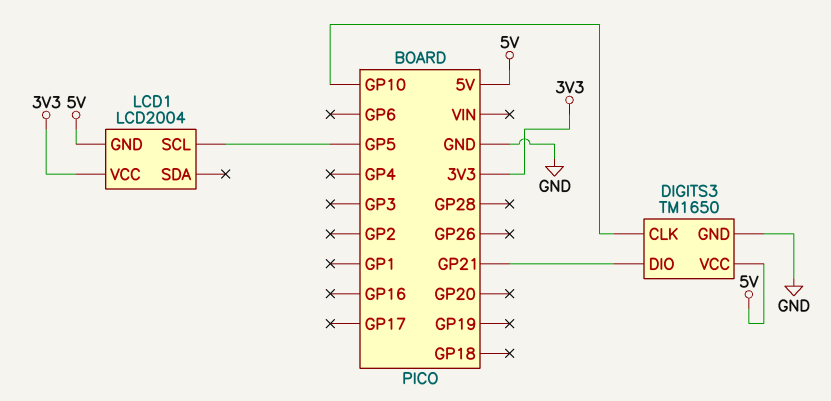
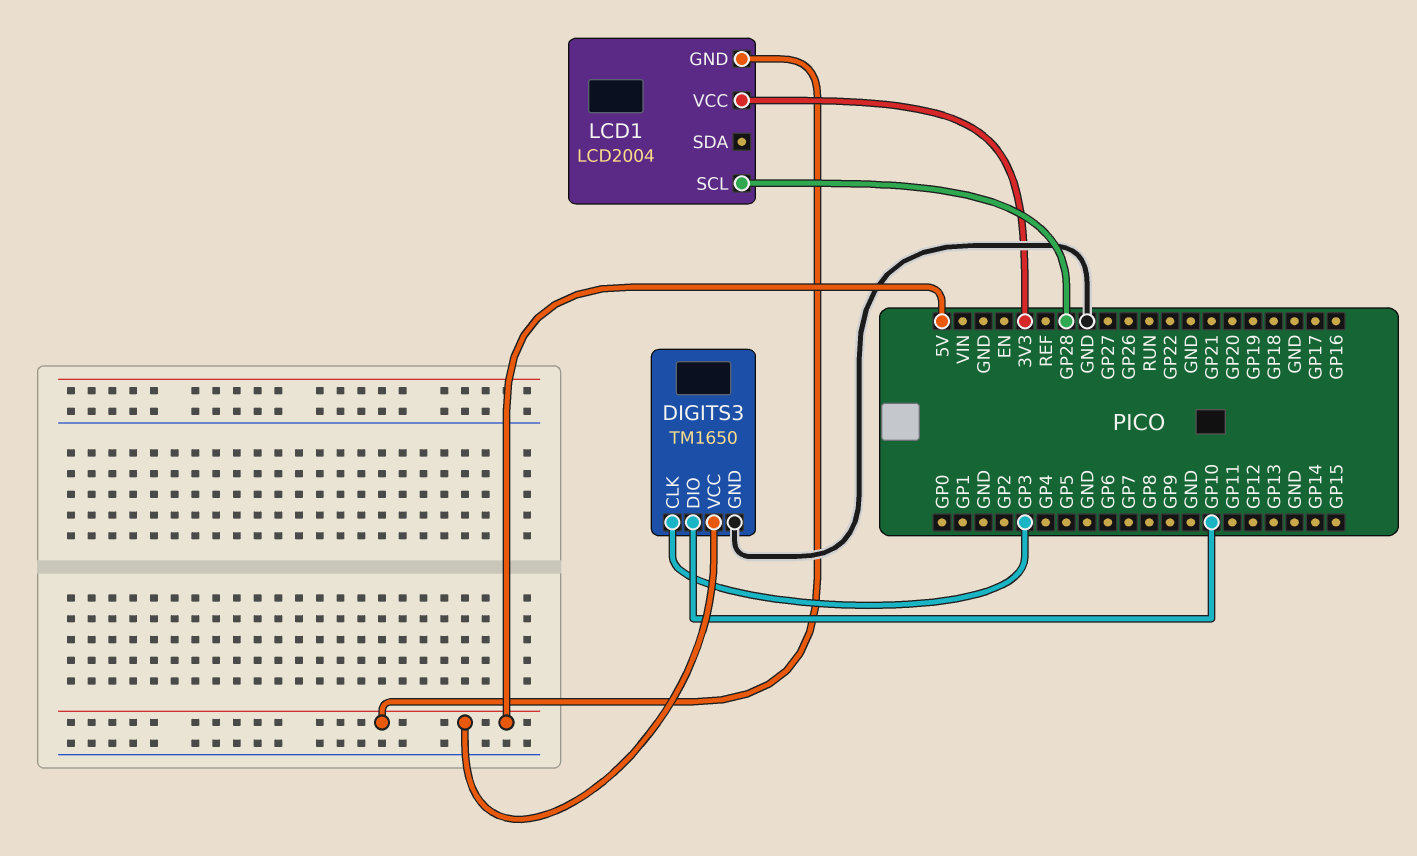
DIGITS3 pin CLK: GP10 -> GP3
DIGITS3 pin DIO: GP21 -> GP10
LCD1 pin SCL: GP5 -> GP28

